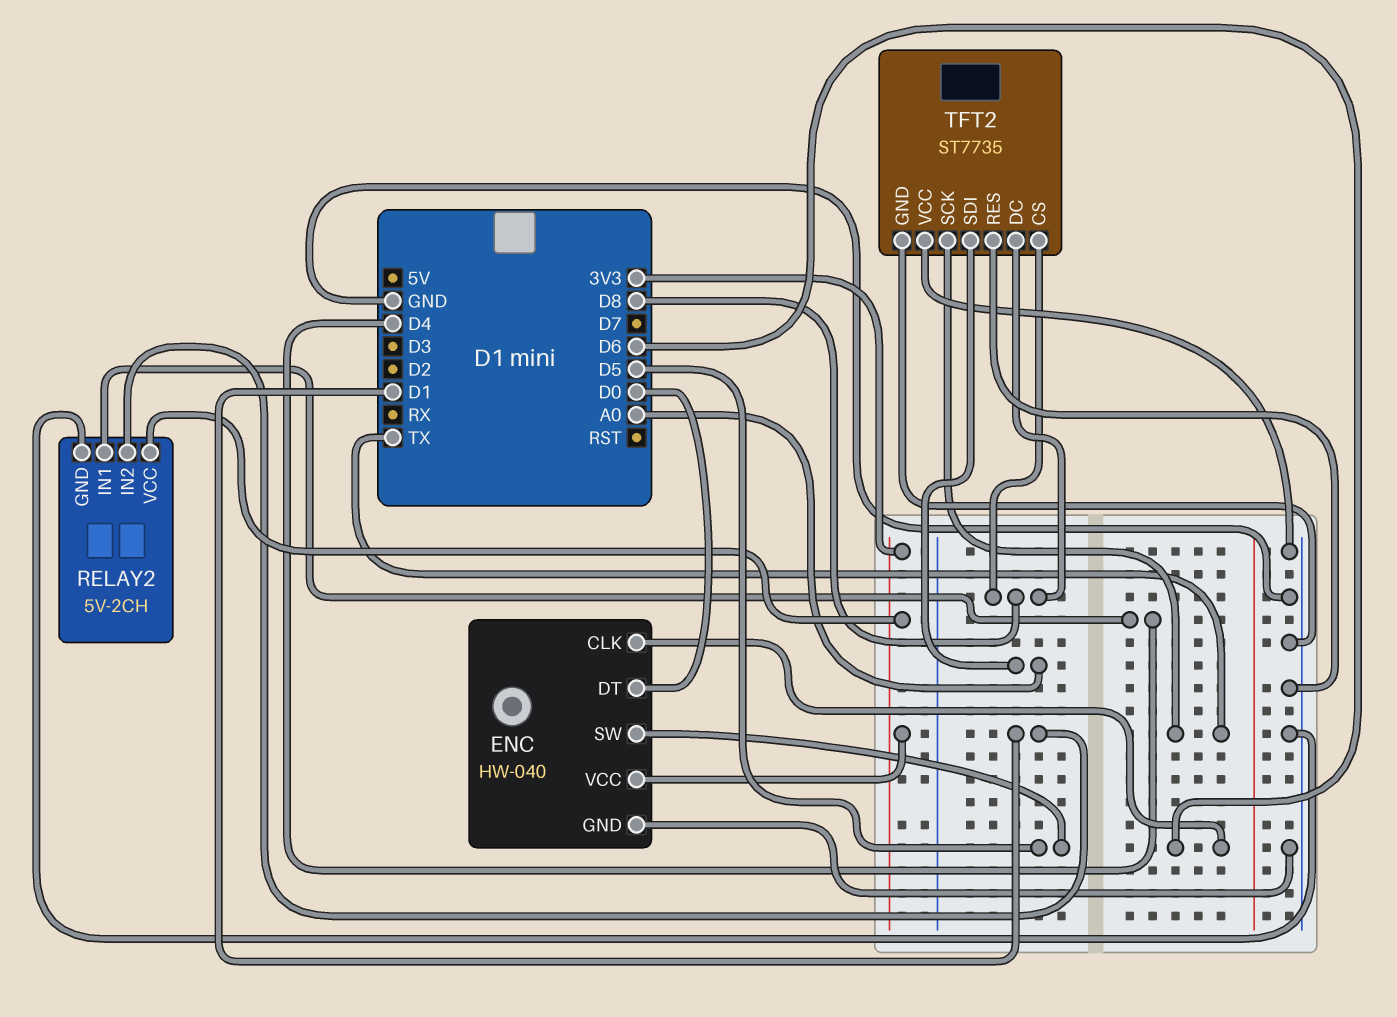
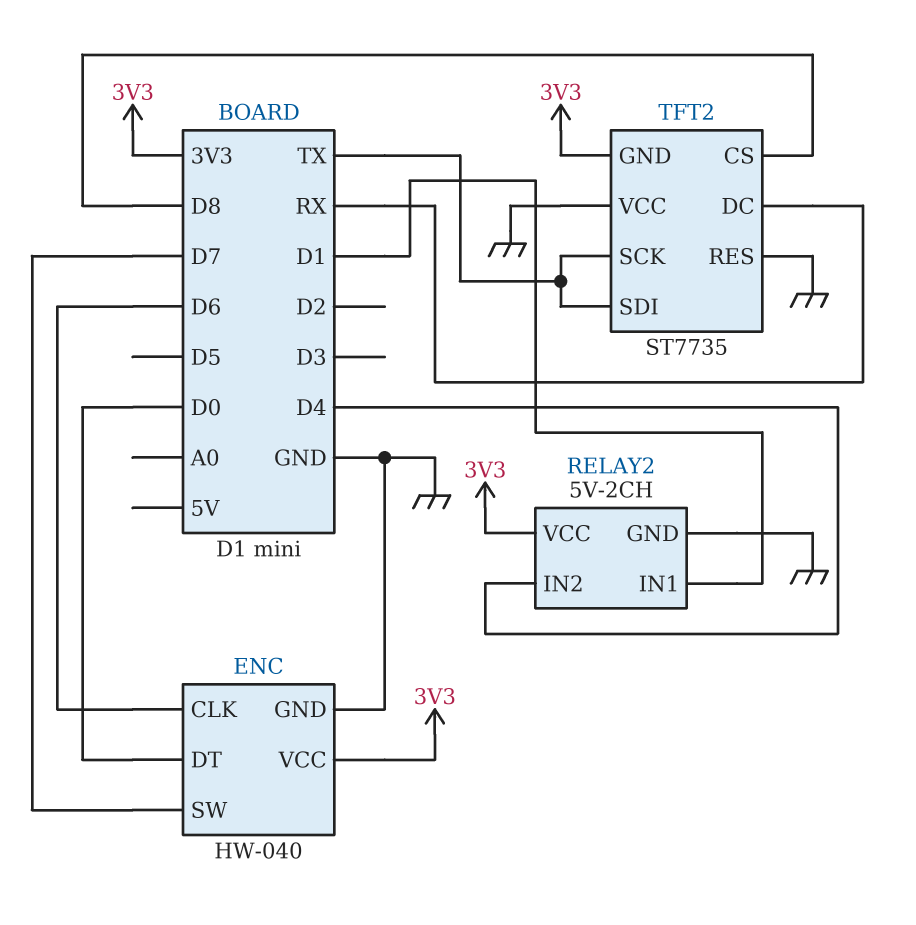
ENC pin SW: D5 -> D7
RELAY2 pin IN1: D4 -> D1
RELAY2 pin IN2: D1 -> D4
TFT2 pin DC: D8 -> RX
TFT2 pin GND: GND -> 3V3
TFT2 pin SDI: A0 -> TX

